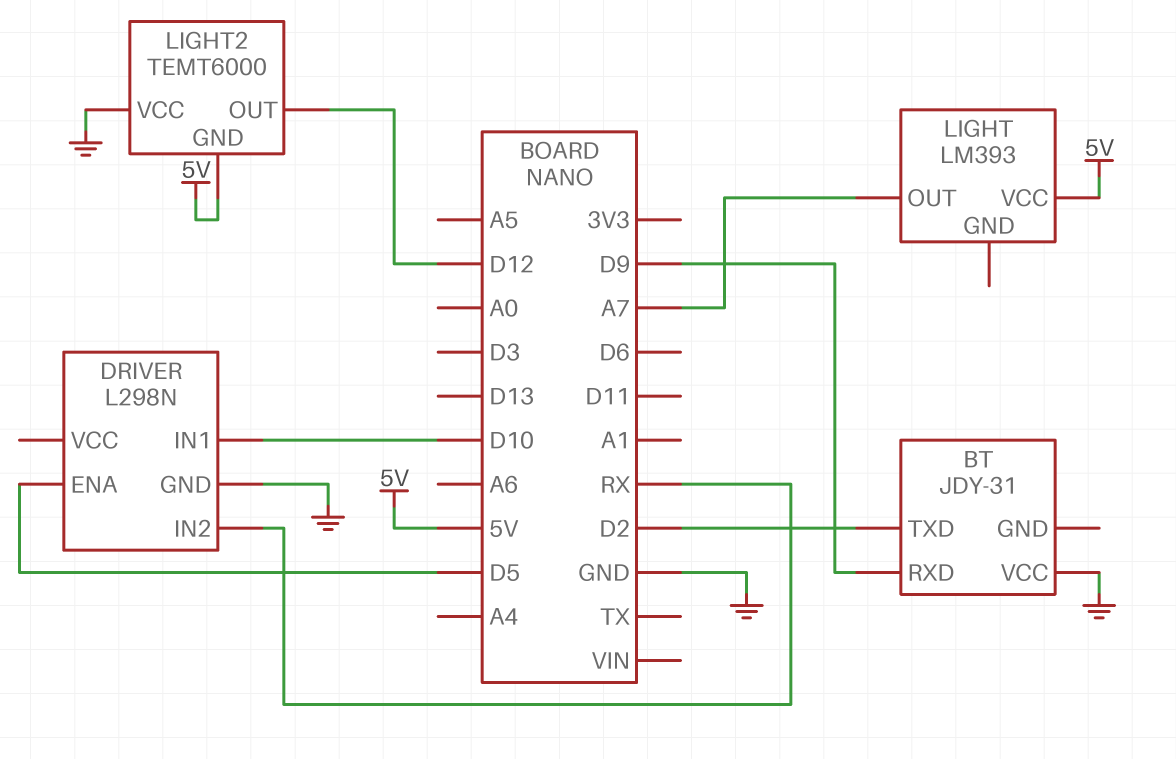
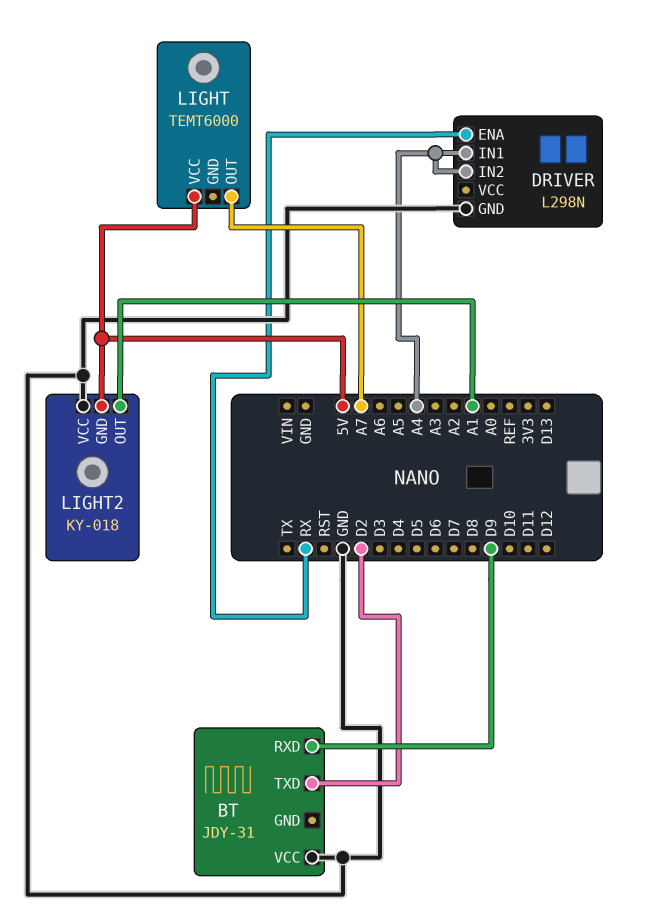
DRIVER pin ENA: D5 -> RX
DRIVER pin IN1: D10 -> A4
DRIVER pin IN2: RX -> A4
LIGHT: LM393 -> TEMT6000
LIGHT2: TEMT6000 -> KY-018
LIGHT2 pin OUT: D12 -> A1

